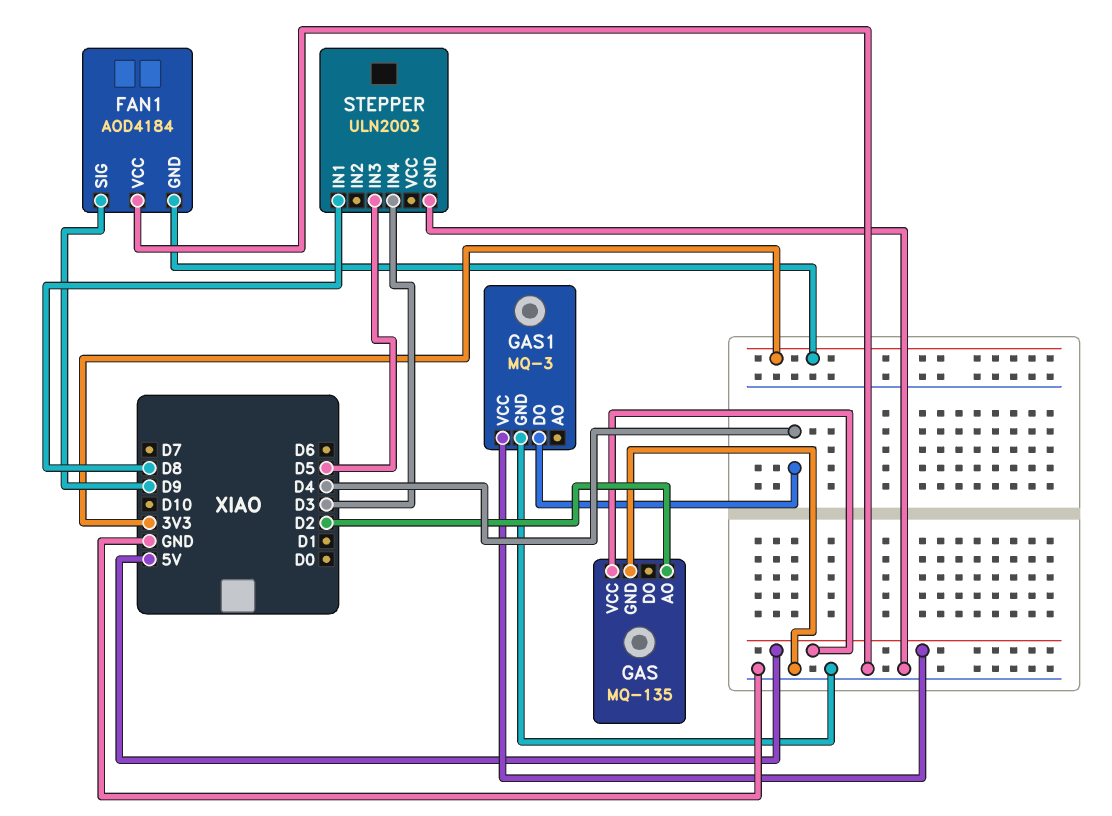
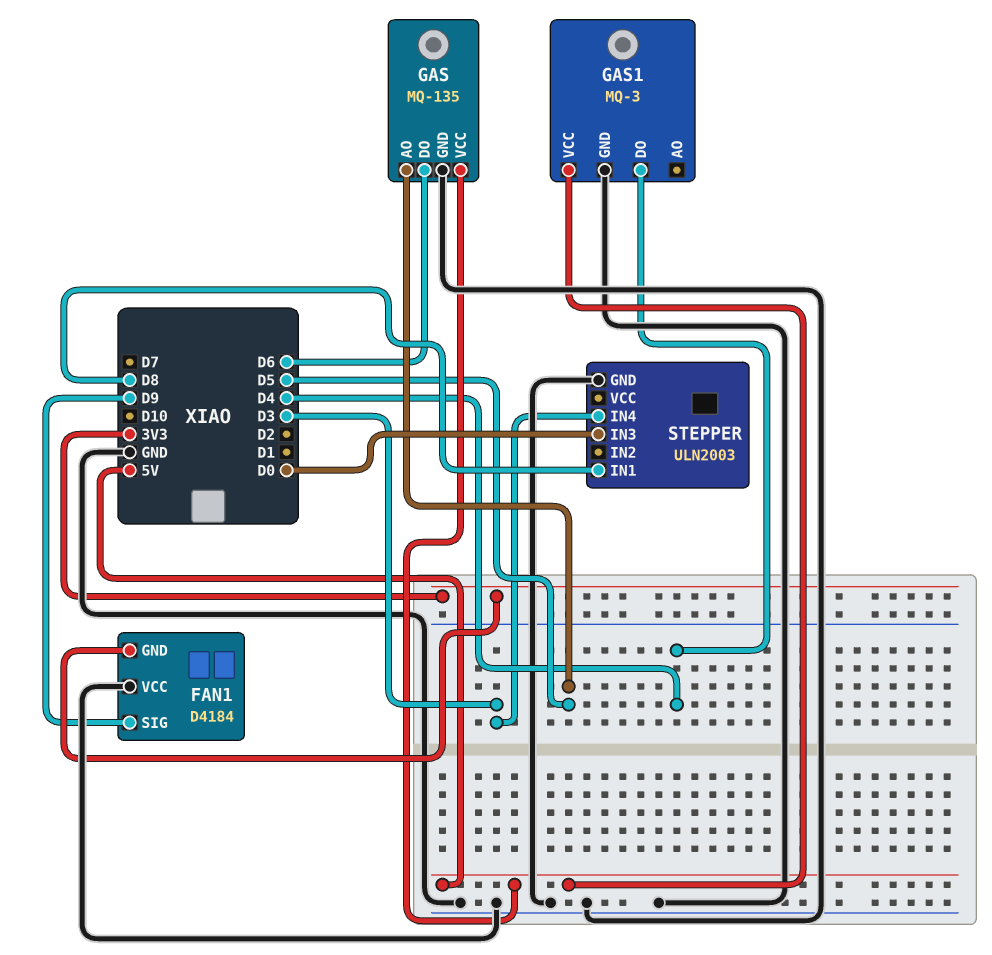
FAN1: AOD4184 -> D4184
GAS pin AO: D2 -> D5
GAS pin DO: none -> D6
STEPPER pin IN3: D5 -> D0

